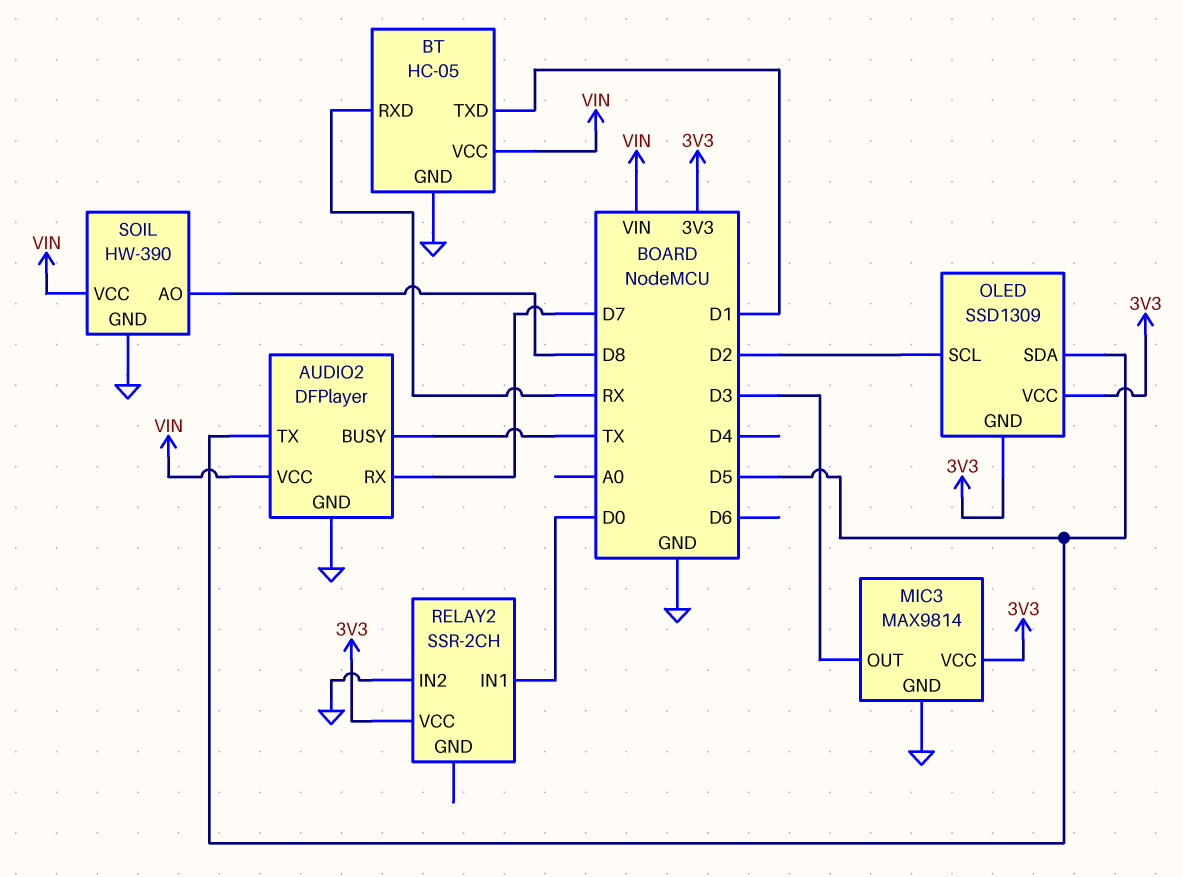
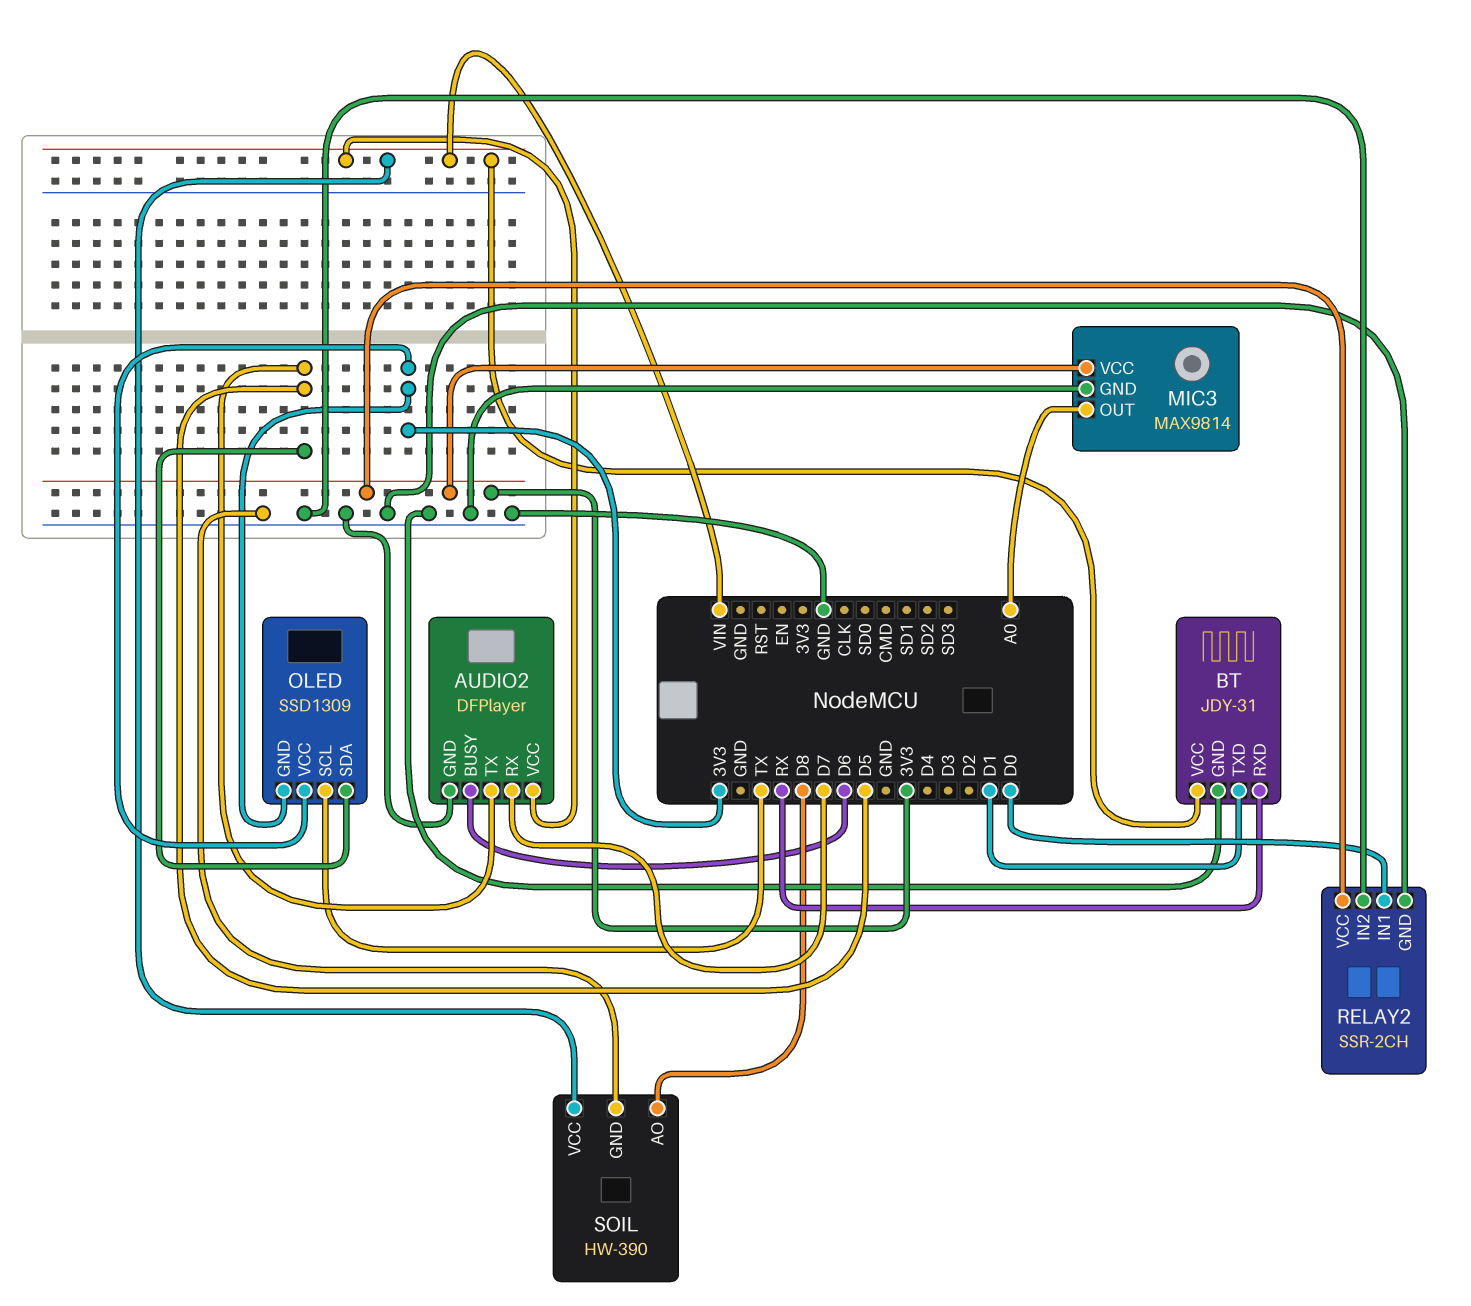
AUDIO2 pin BUSY: TX -> D6
BT: HC-05 -> JDY-31
MIC3 pin OUT: D3 -> A0
OLED pin SCL: D2 -> TX
RELAY2 pin GND: none -> GND

